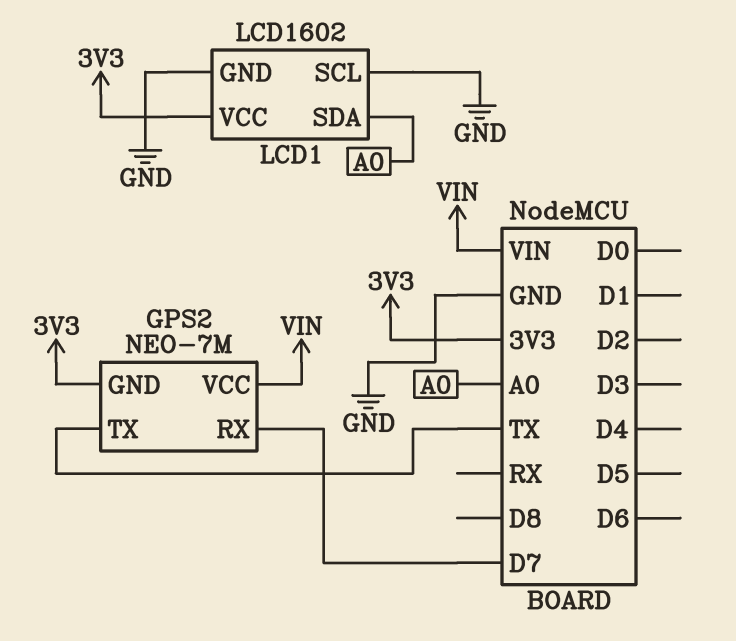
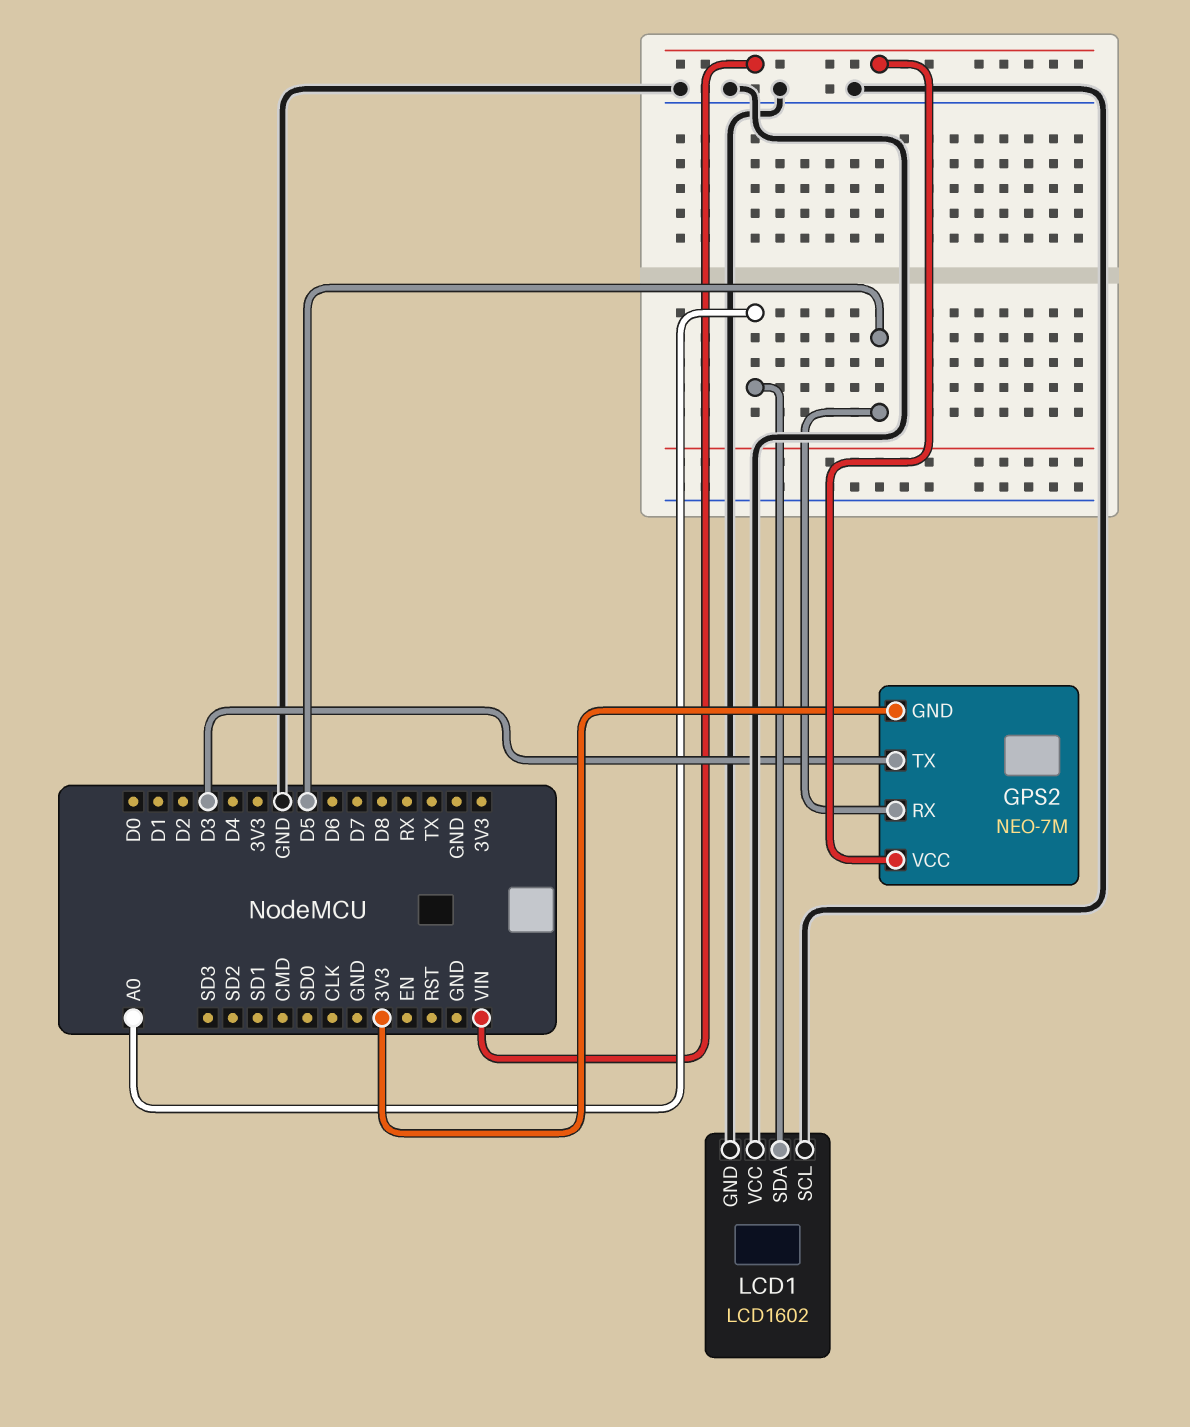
GPS2 pin RX: D7 -> D5
GPS2 pin TX: TX -> D3
LCD1 pin VCC: 3V3 -> GND

